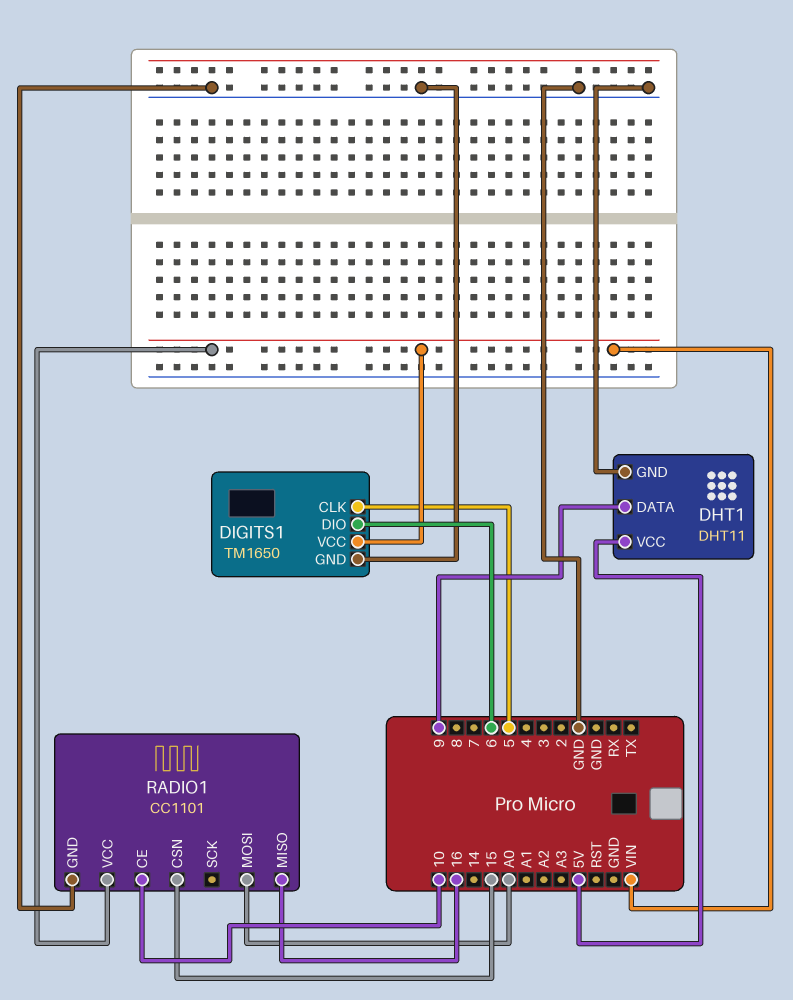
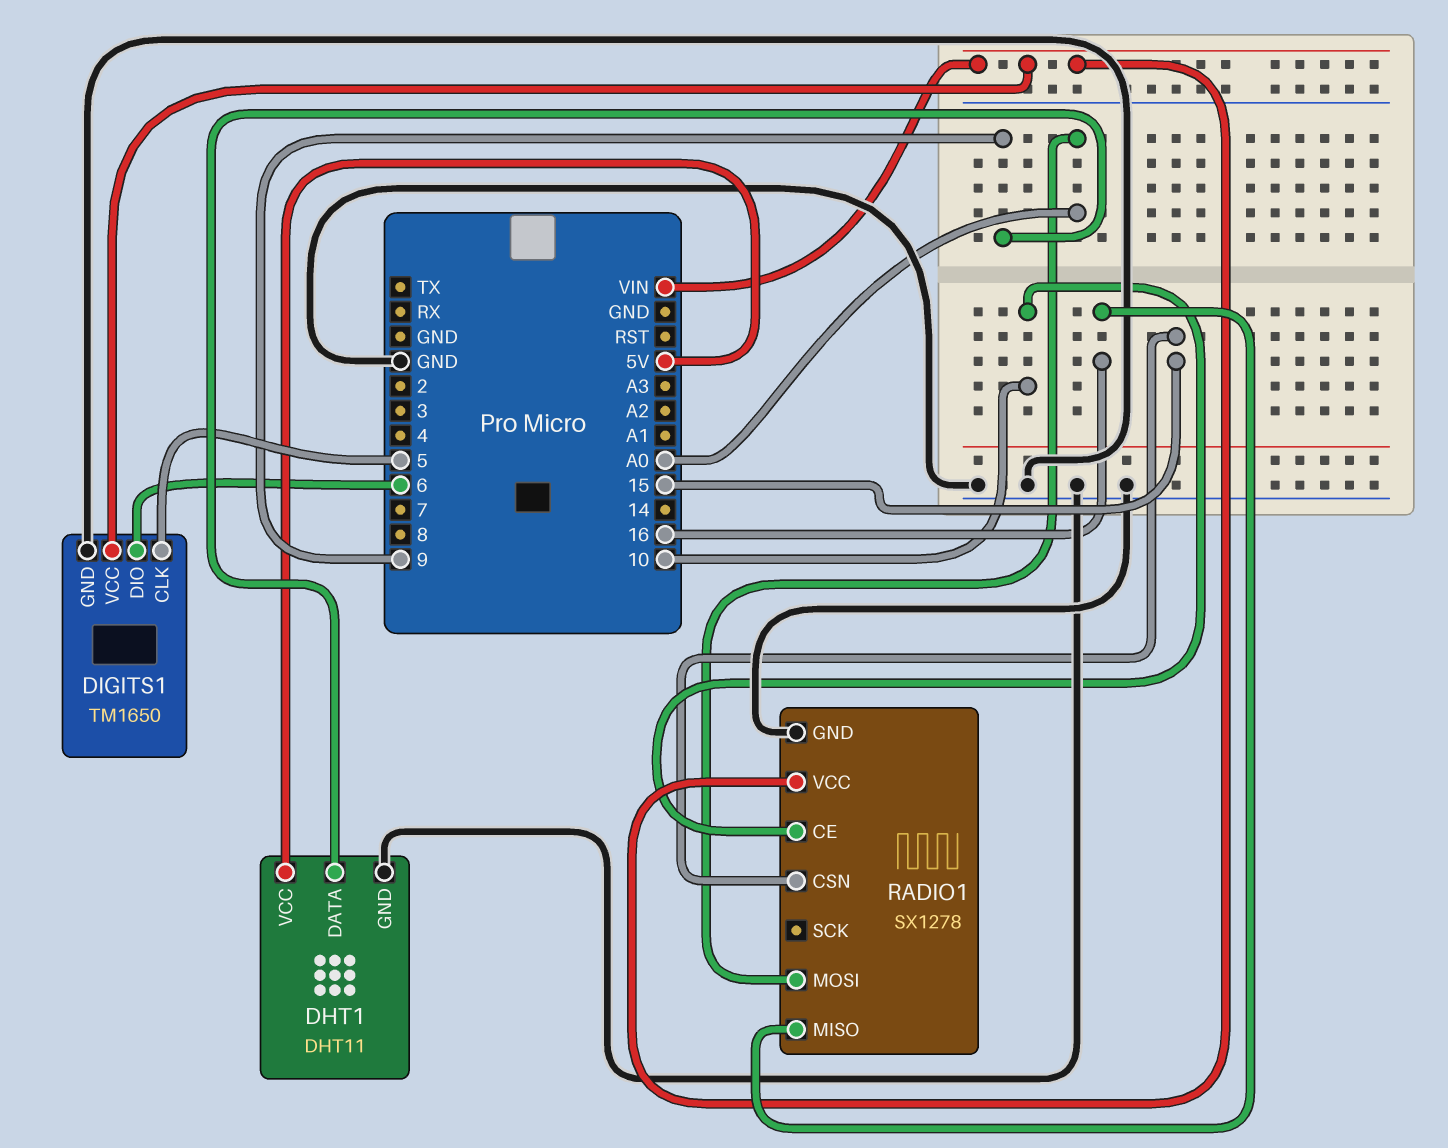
RADIO1: CC1101 -> SX1278

